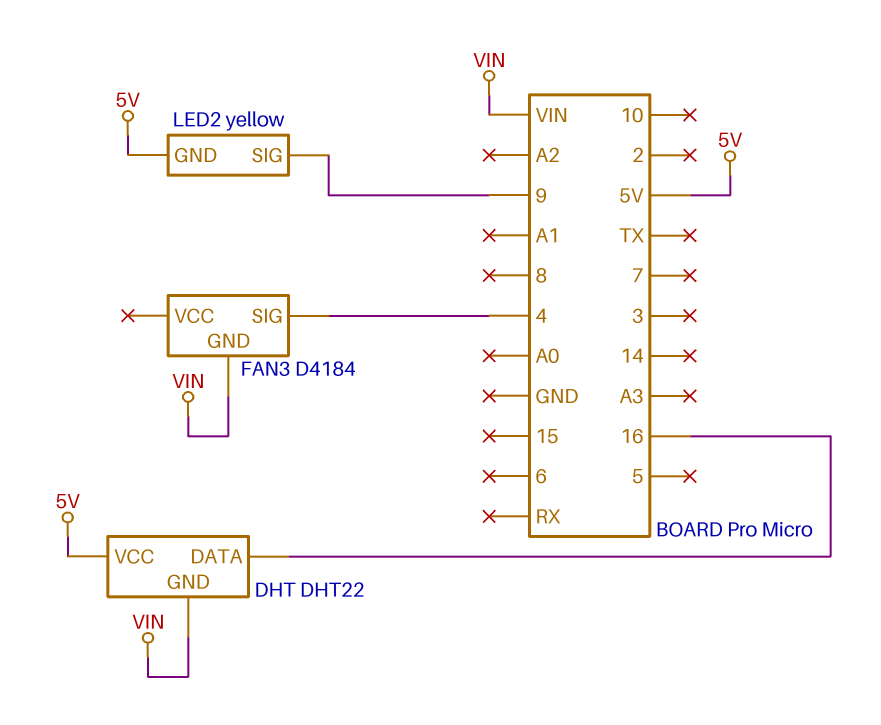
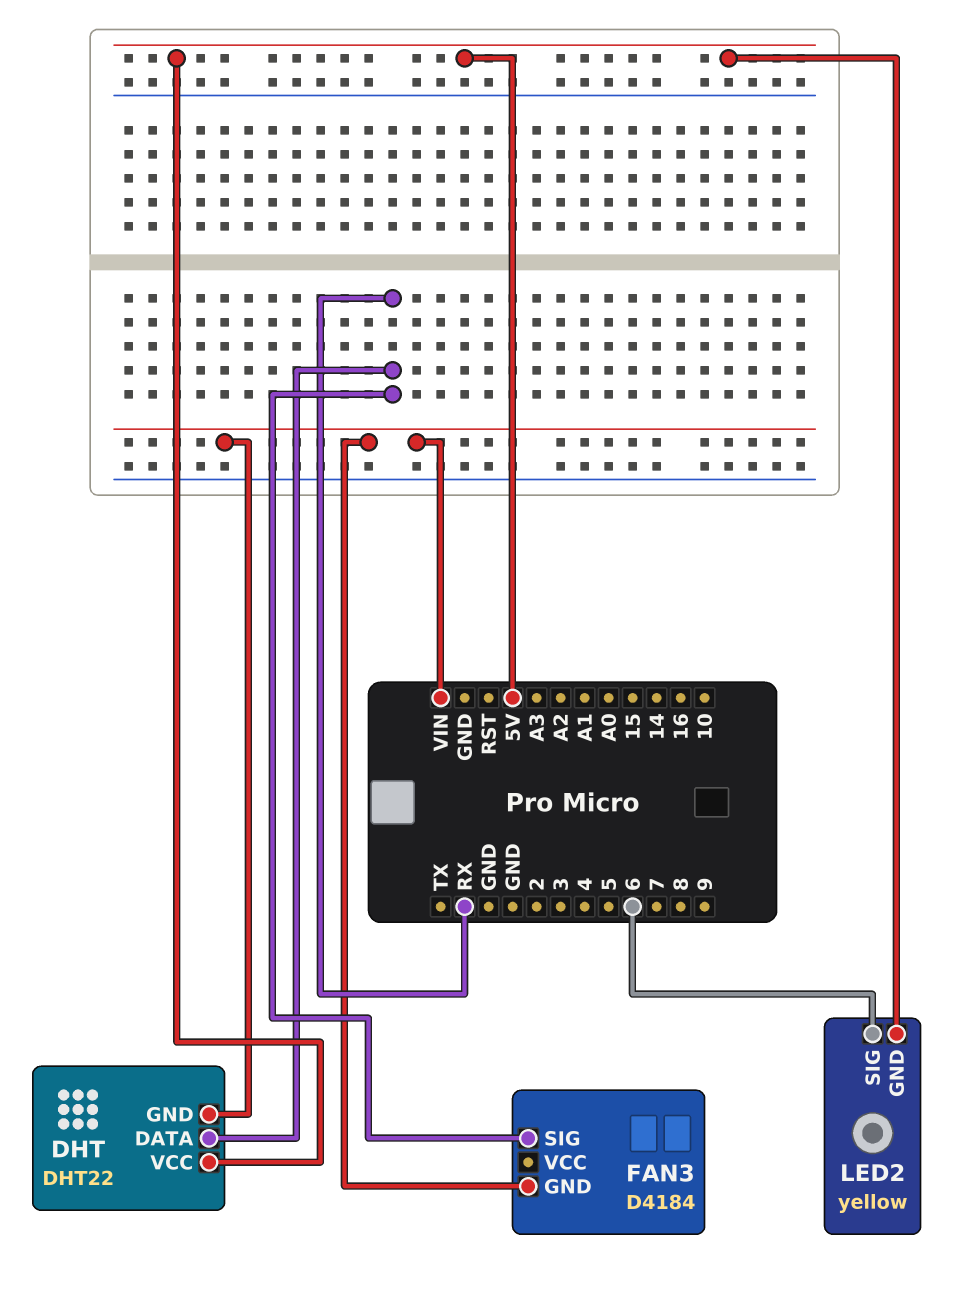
DHT pin DATA: 16 -> RX
FAN3 pin SIG: 4 -> RX
LED2 pin SIG: 9 -> 6

